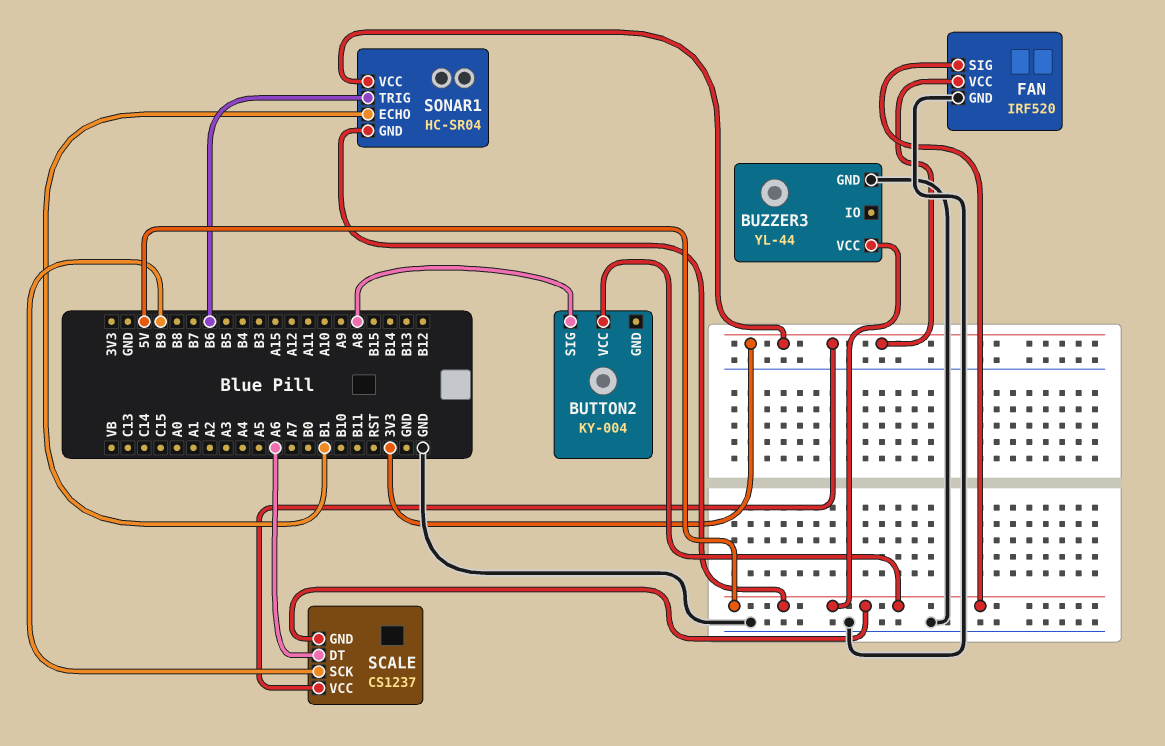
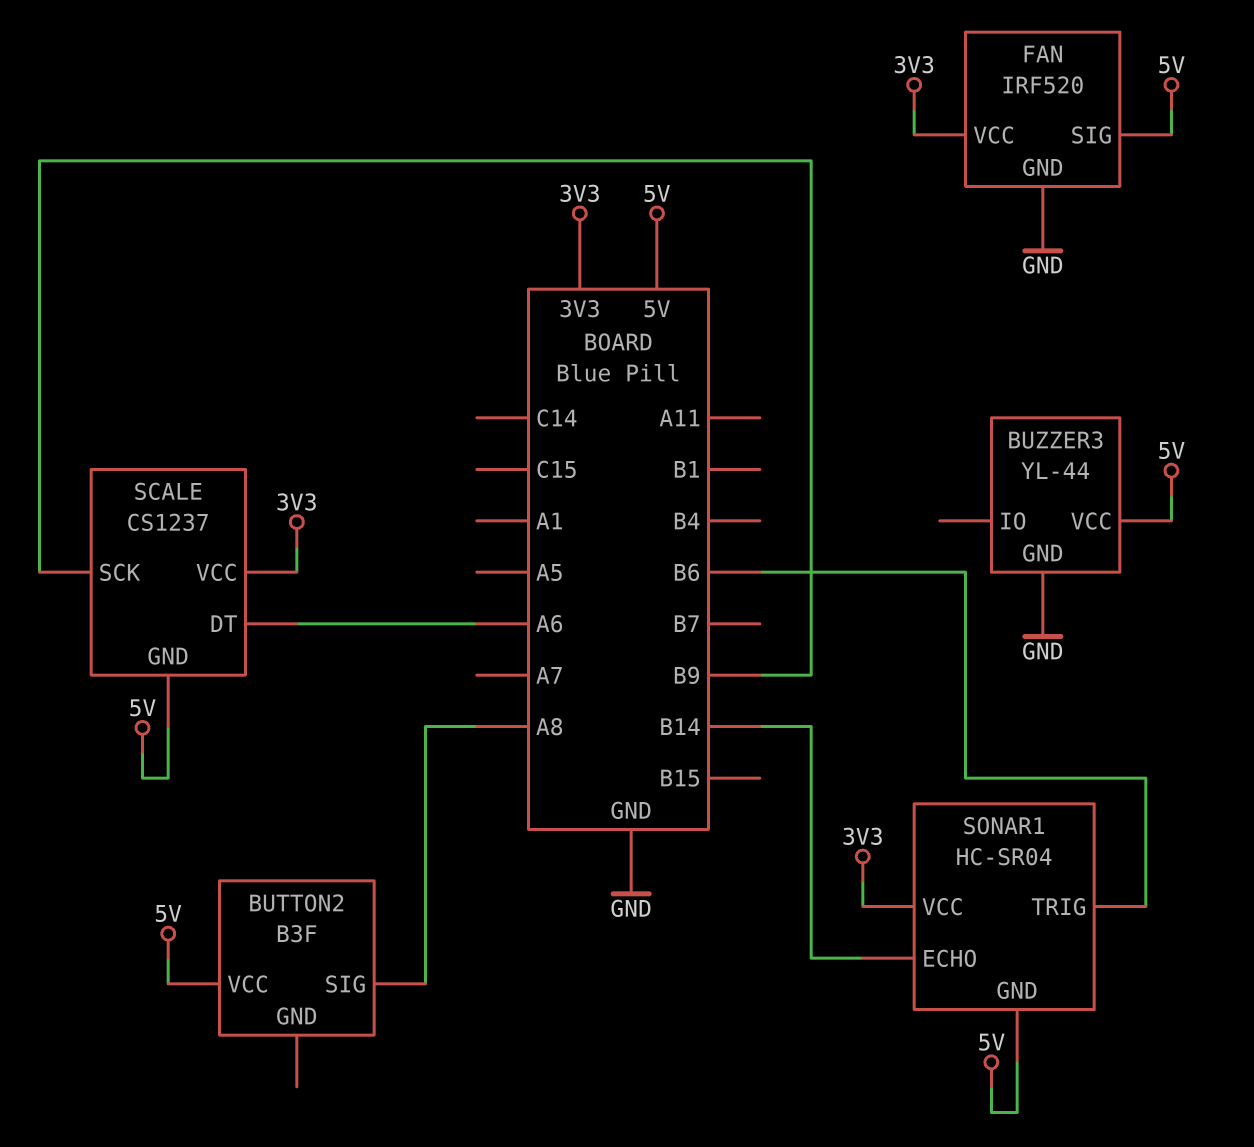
BUTTON2: KY-004 -> B3F
SONAR1 pin ECHO: B1 -> B14

